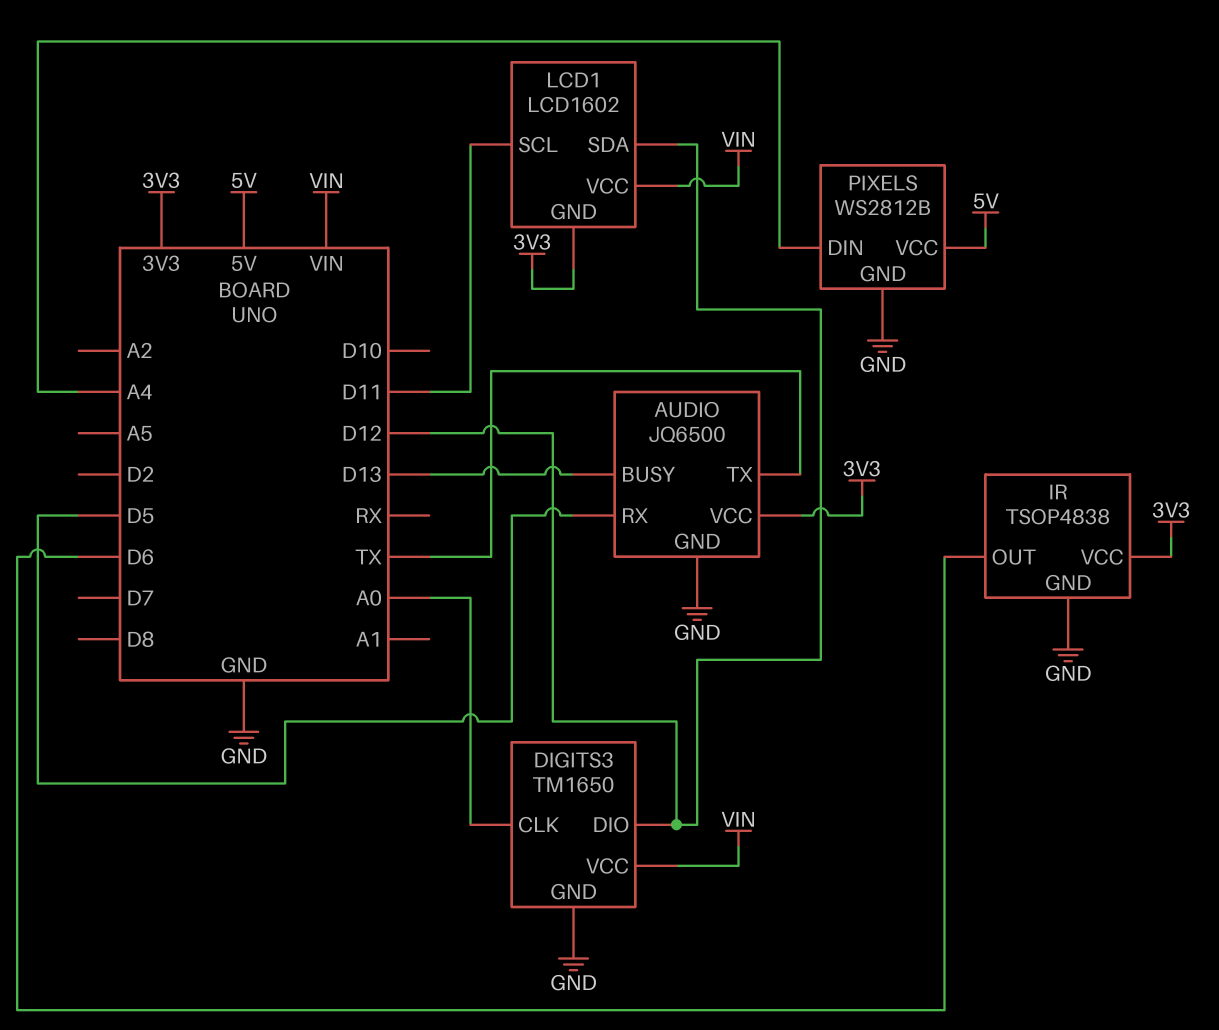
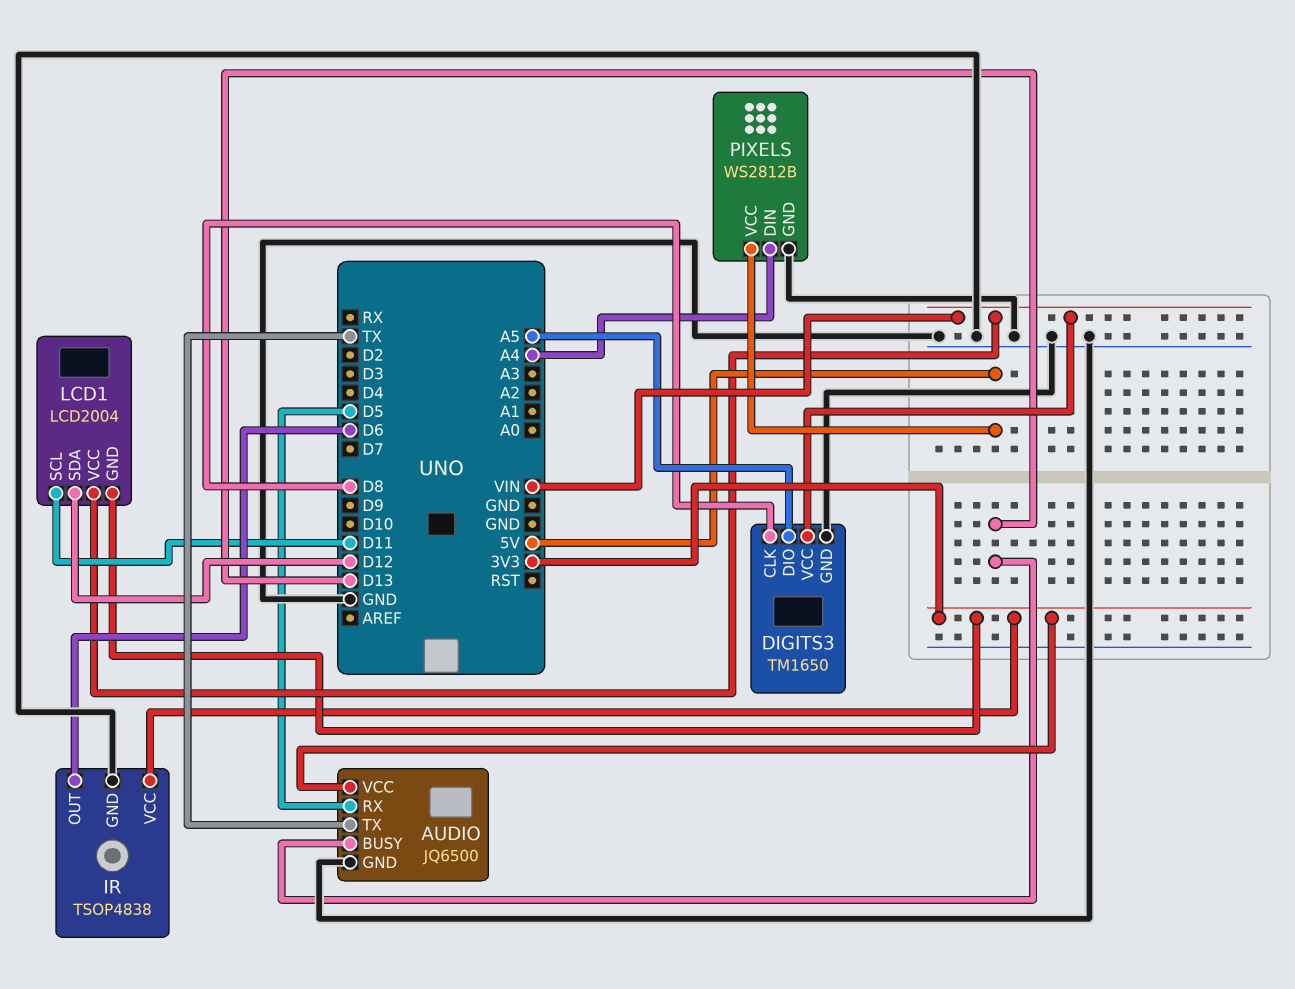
DIGITS3 pin CLK: A0 -> D8
DIGITS3 pin DIO: D12 -> A5
LCD1: LCD1602 -> LCD2004

